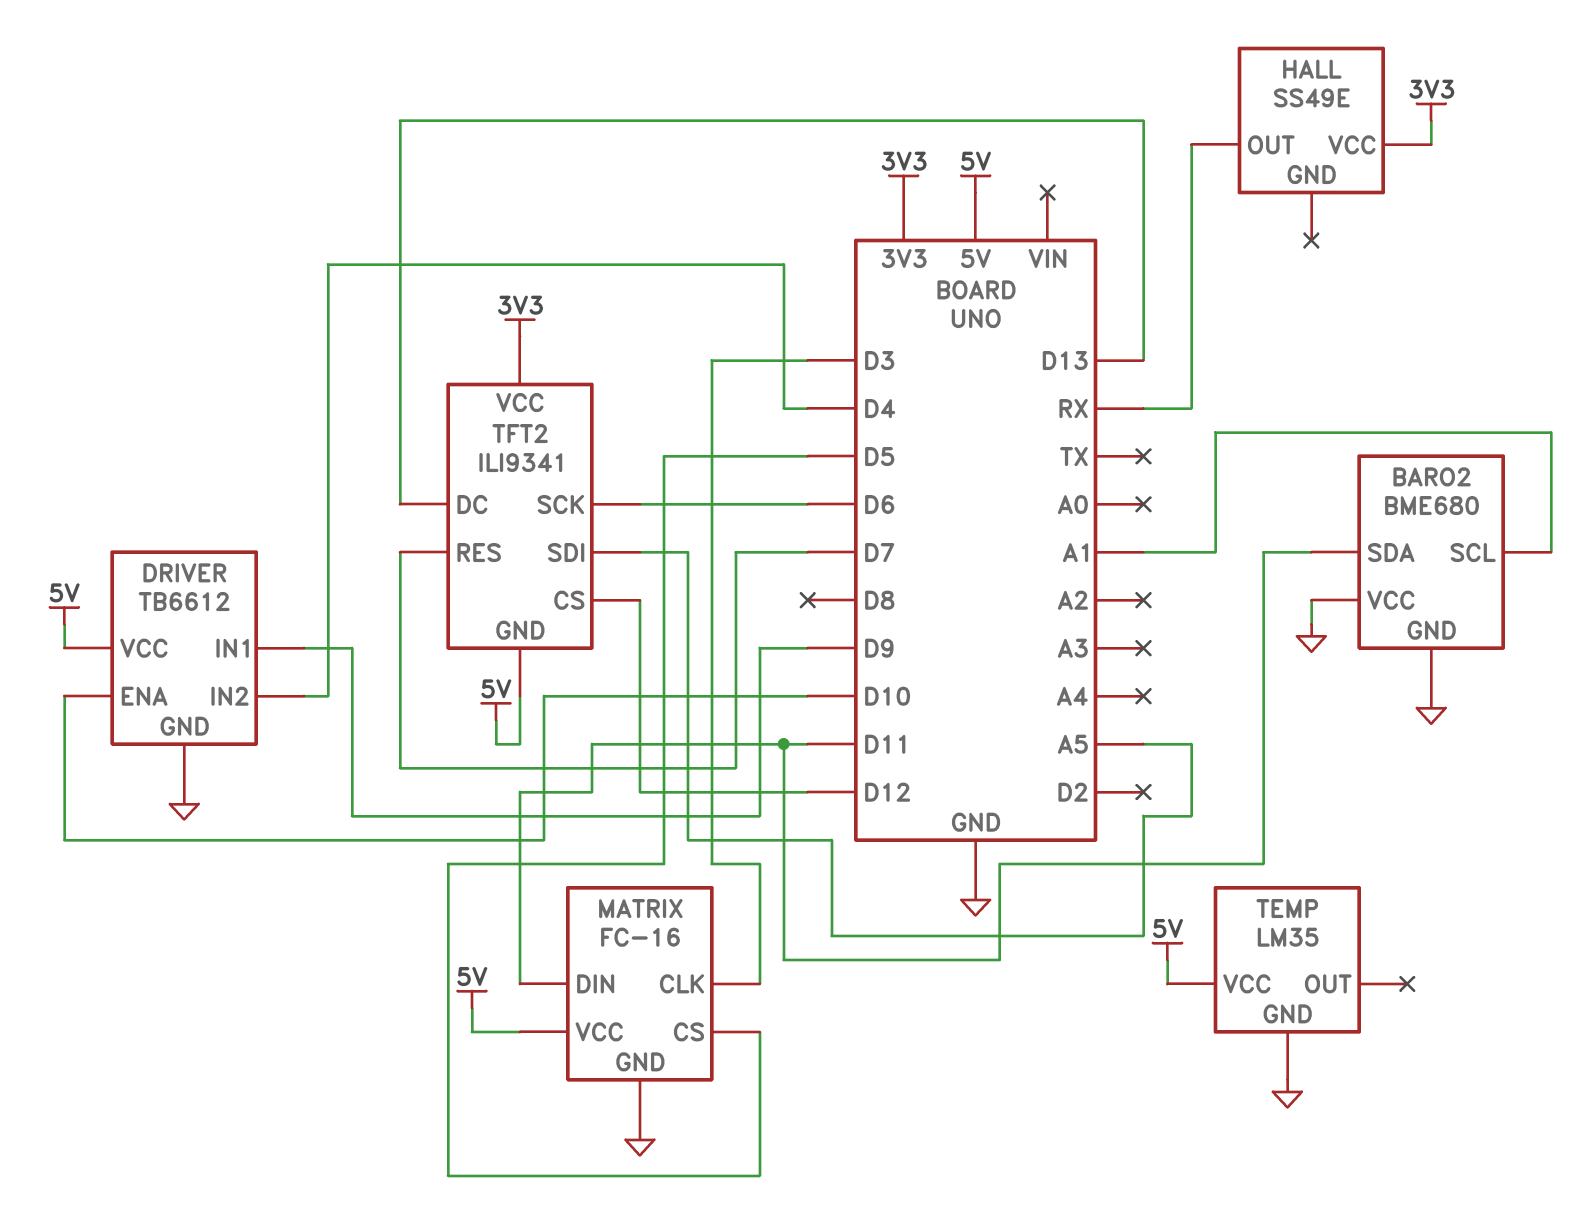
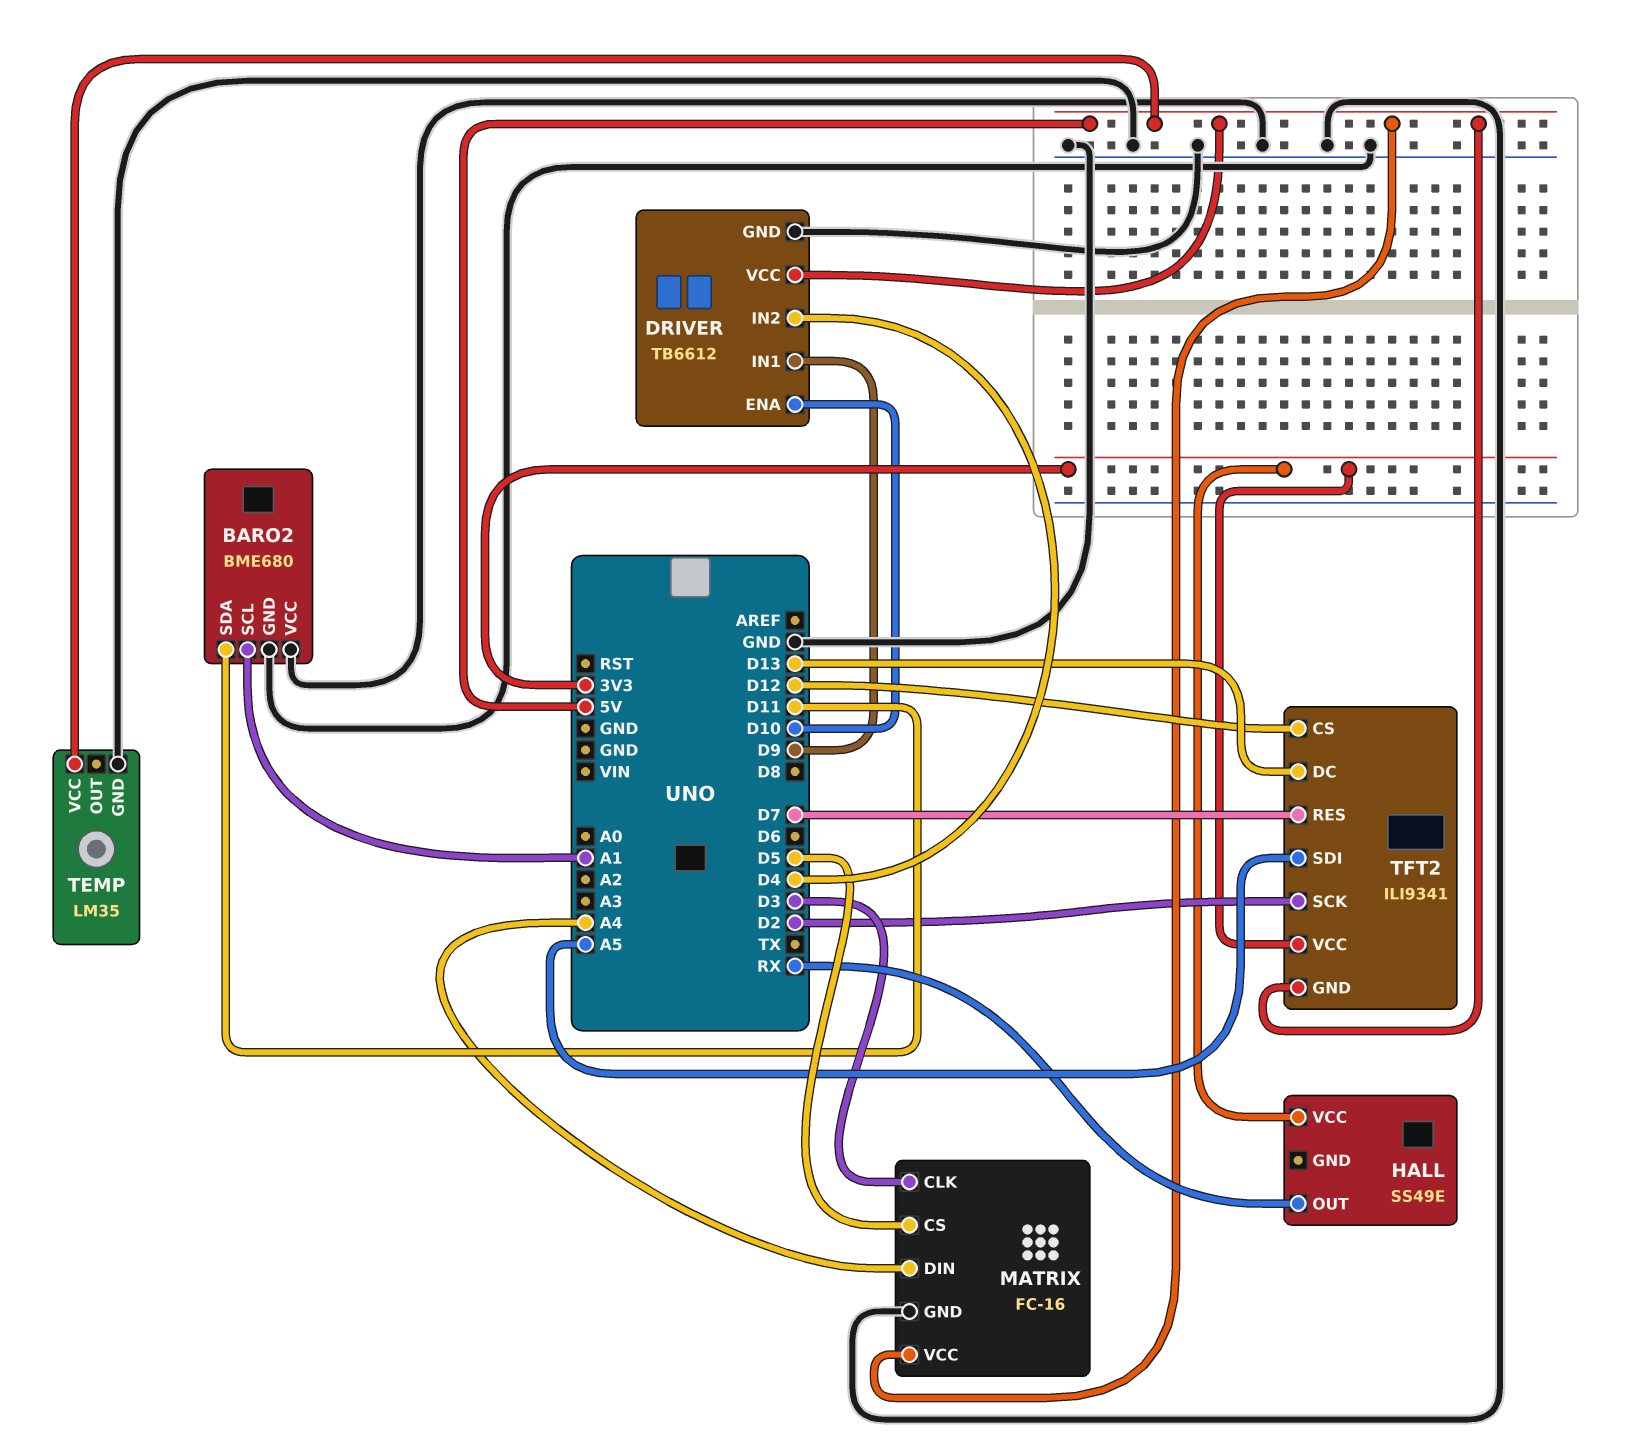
MATRIX pin DIN: D11 -> A4
TFT2 pin SCK: D6 -> D2

